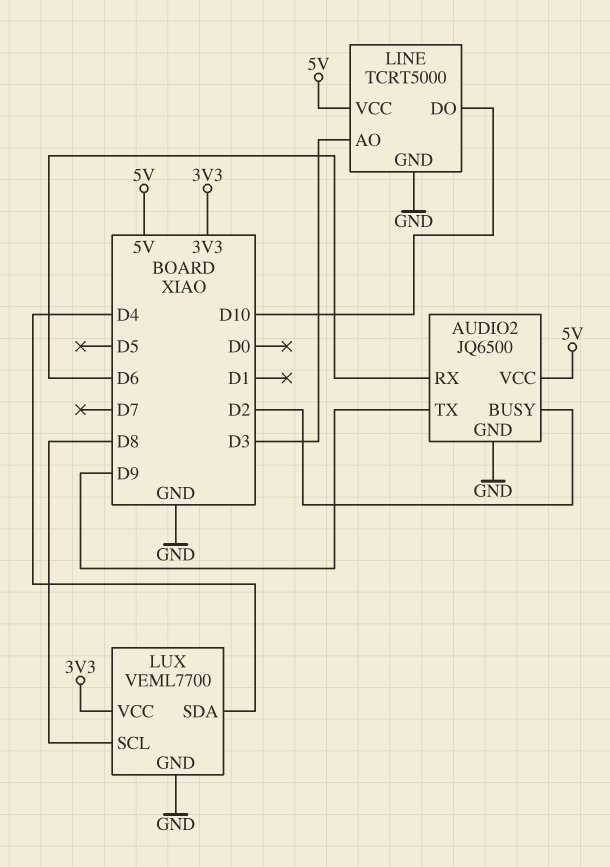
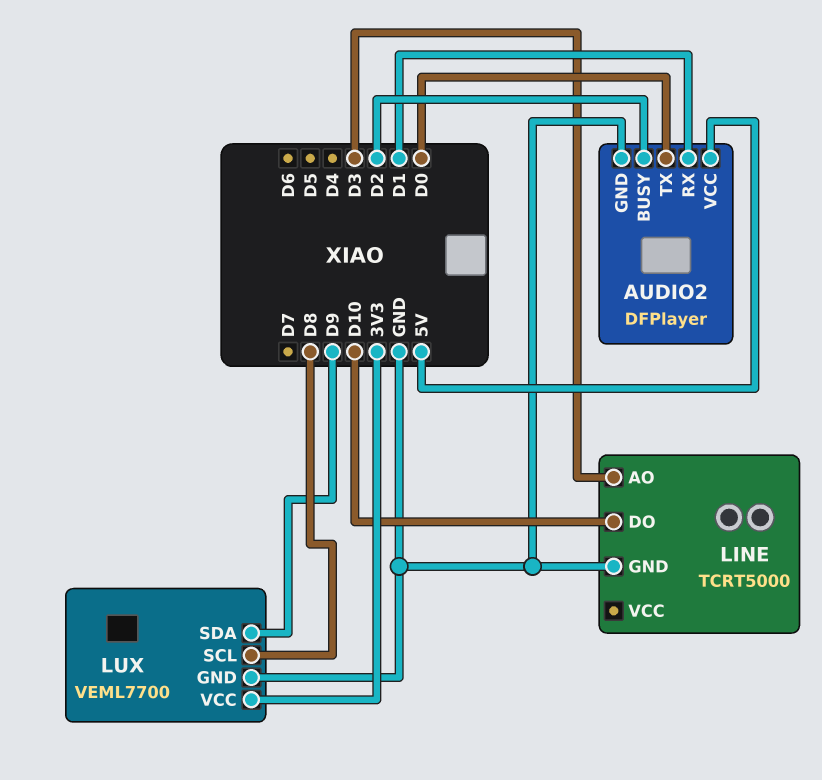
AUDIO2: JQ6500 -> DFPlayer
AUDIO2 pin RX: D6 -> D1
AUDIO2 pin TX: D9 -> D0
LINE pin VCC: 5V -> none
LUX pin SDA: D4 -> D9

